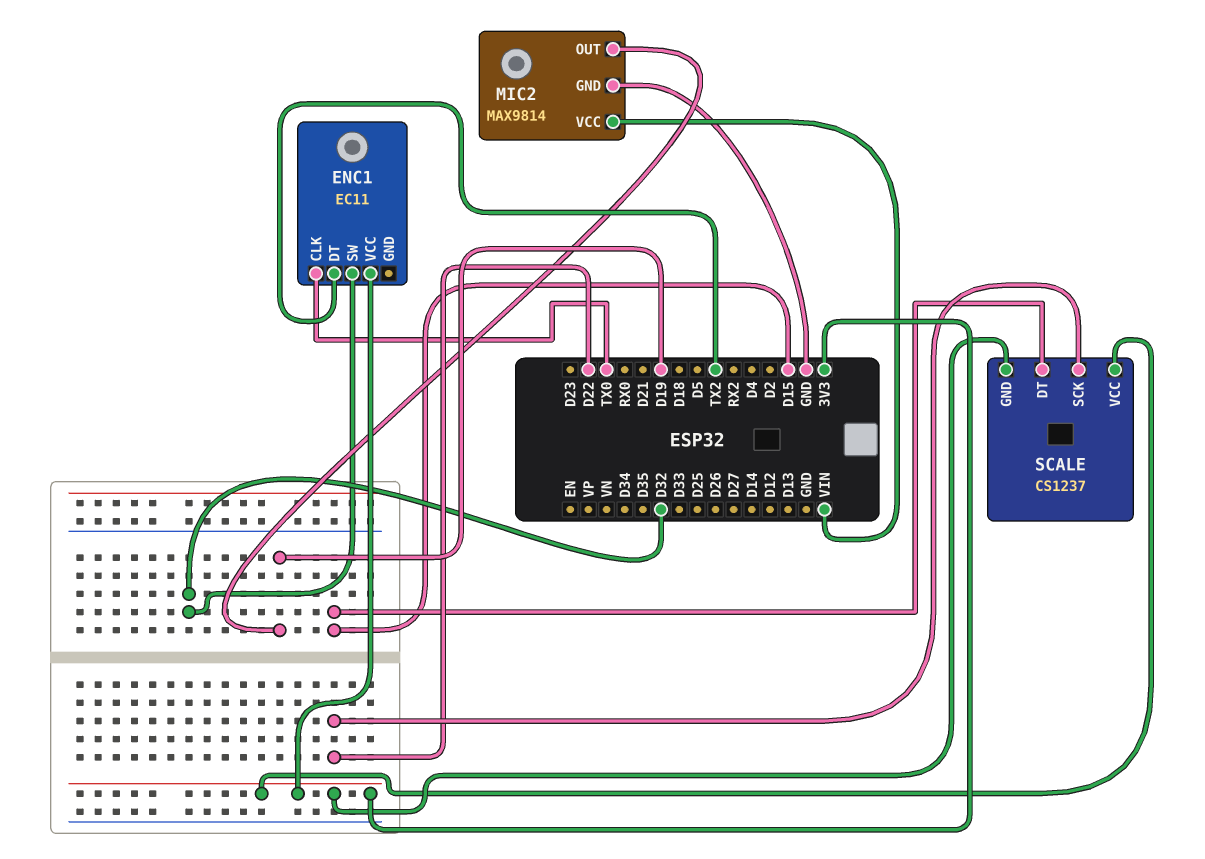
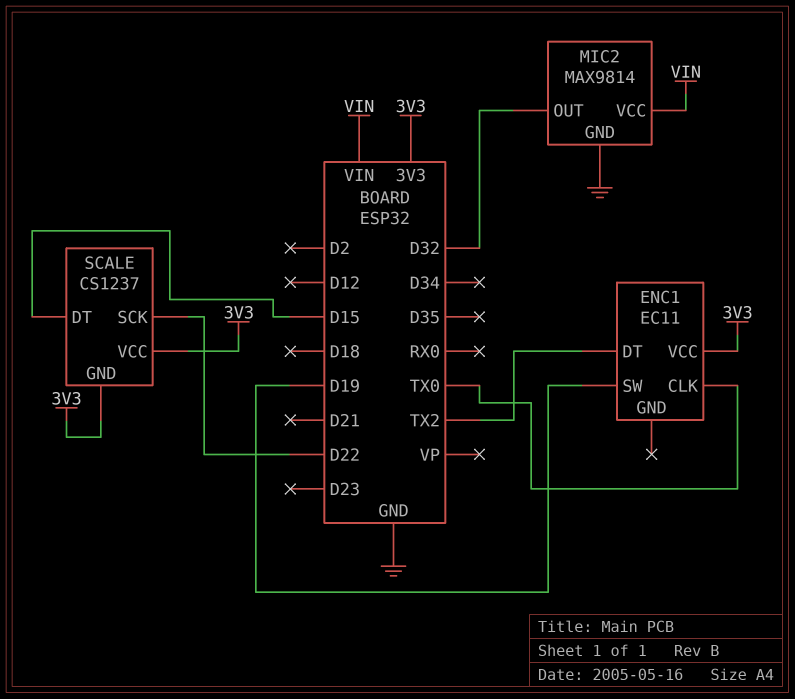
ENC1 pin SW: D32 -> D19
MIC2 pin OUT: D19 -> D32

